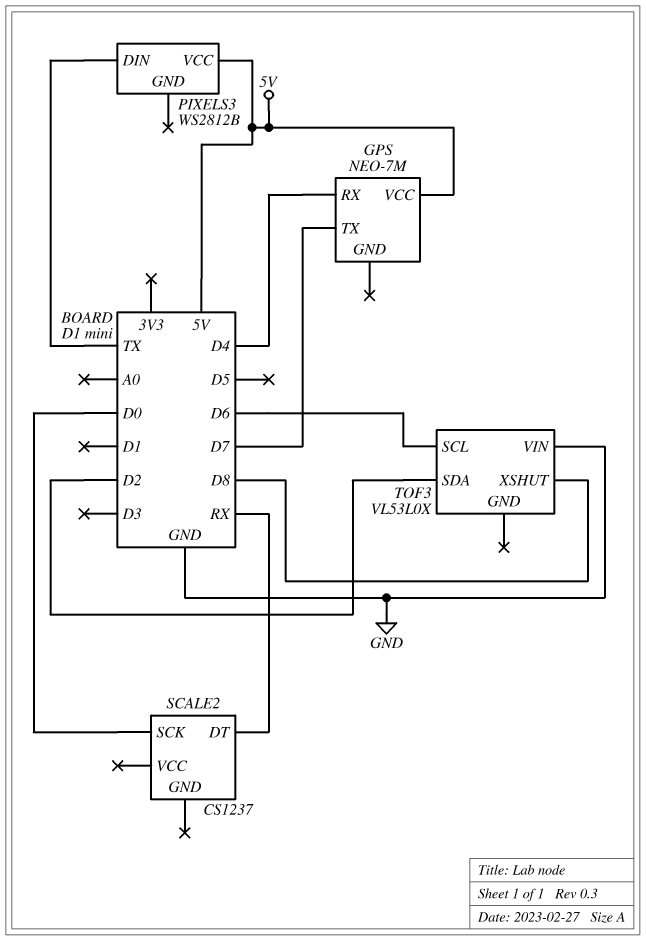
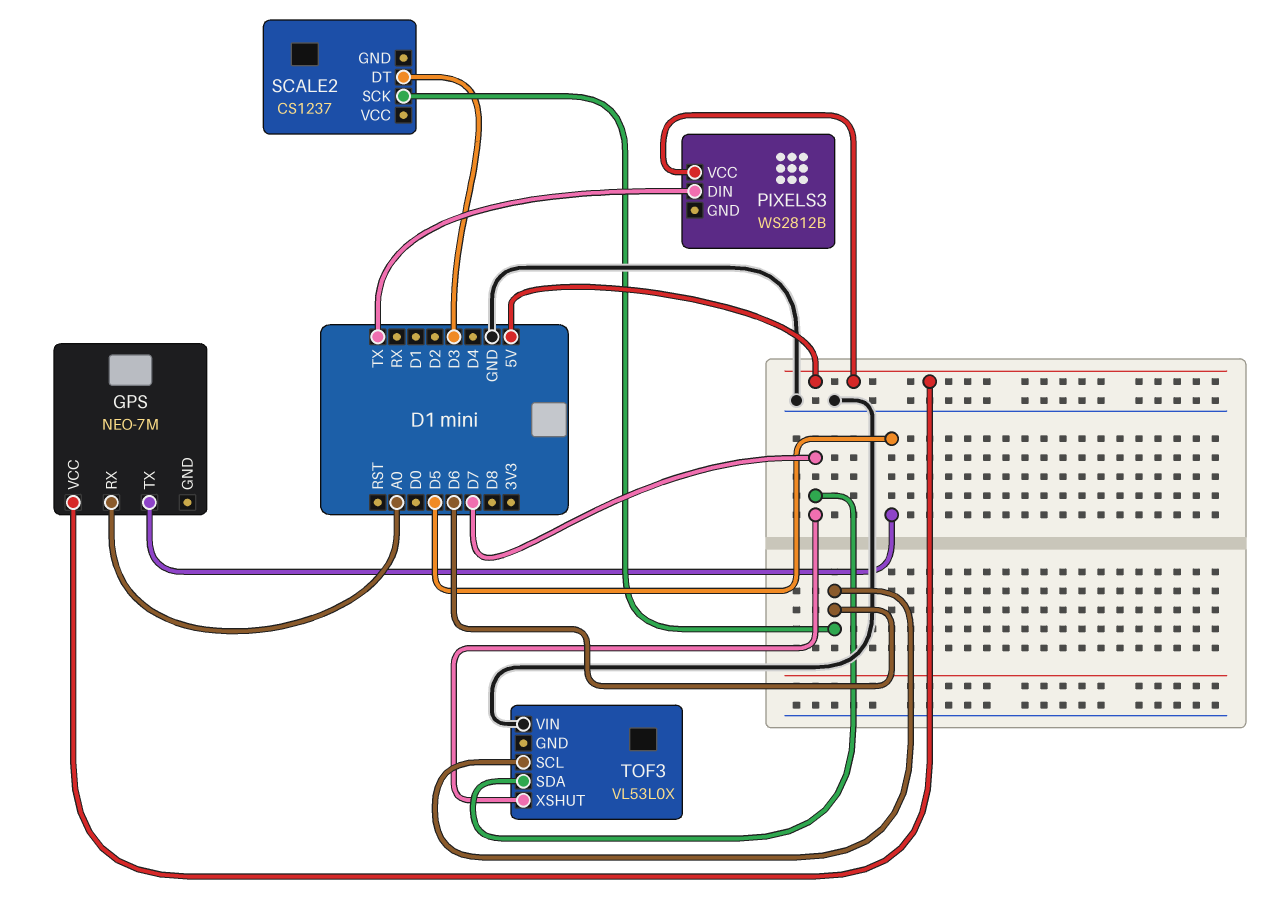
GPS pin RX: D4 -> A0
GPS pin TX: D7 -> D5
SCALE2 pin DT: RX -> D3
SCALE2 pin SCK: D0 -> D6
TOF3 pin SDA: D2 -> D7
TOF3 pin XSHUT: D8 -> D7

